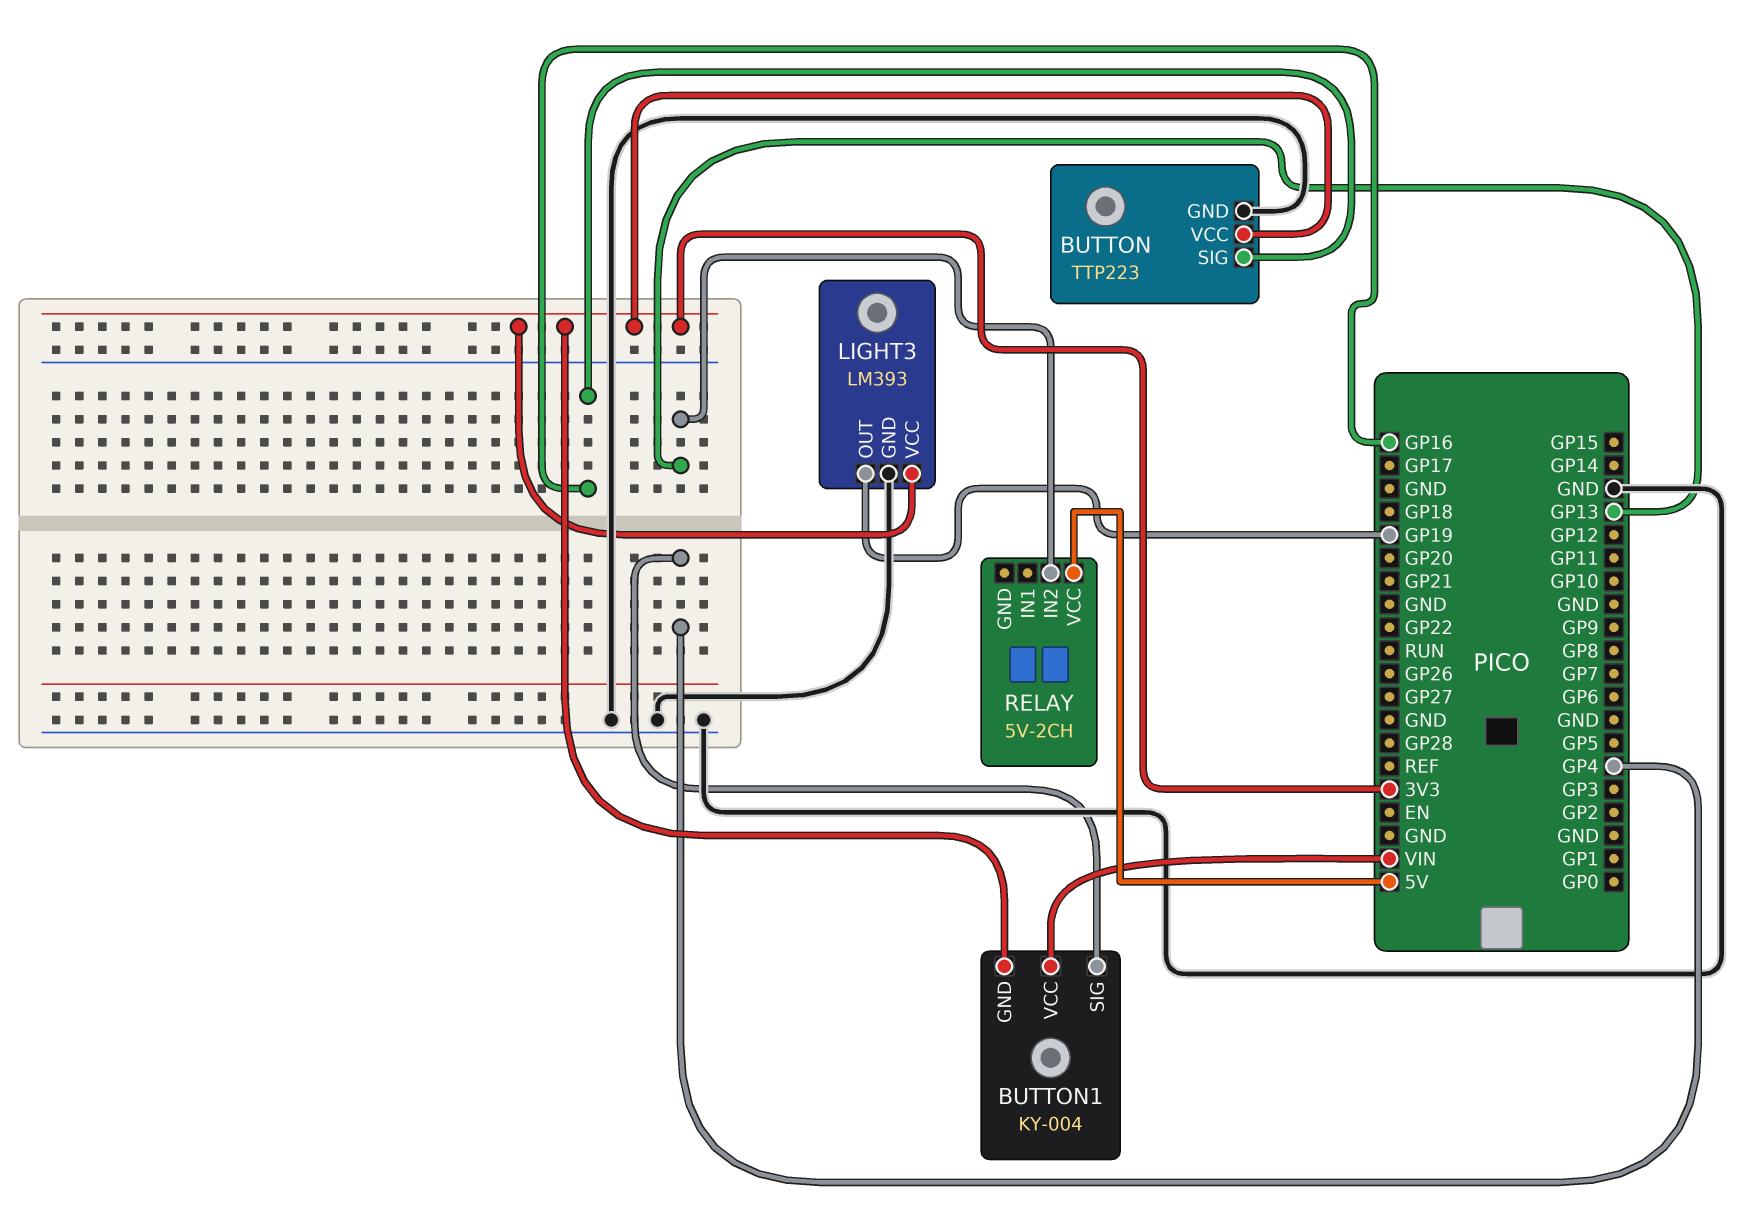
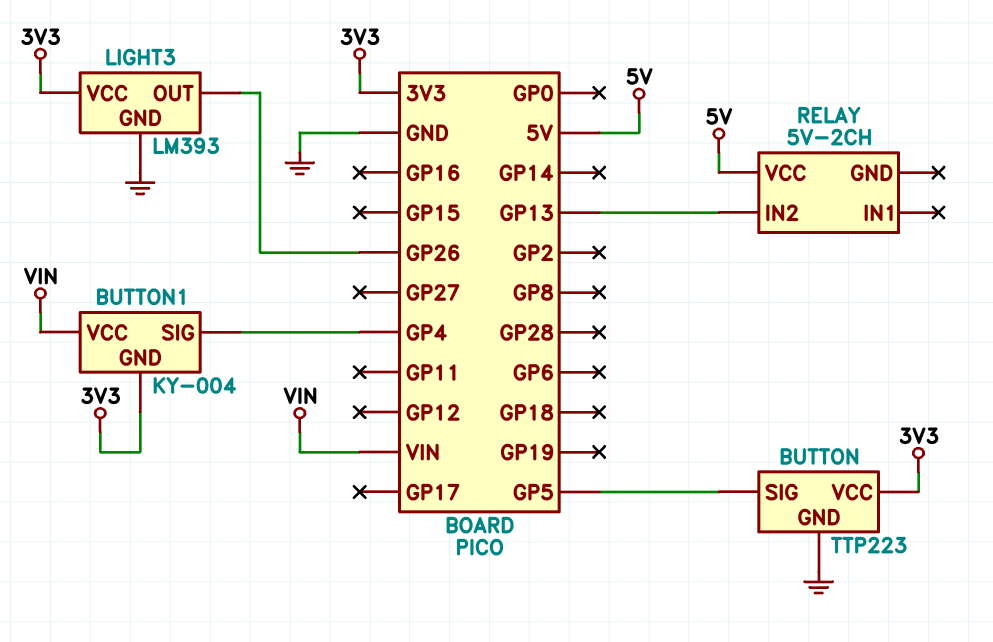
BUTTON pin SIG: GP16 -> GP5
LIGHT3 pin OUT: GP19 -> GP26

